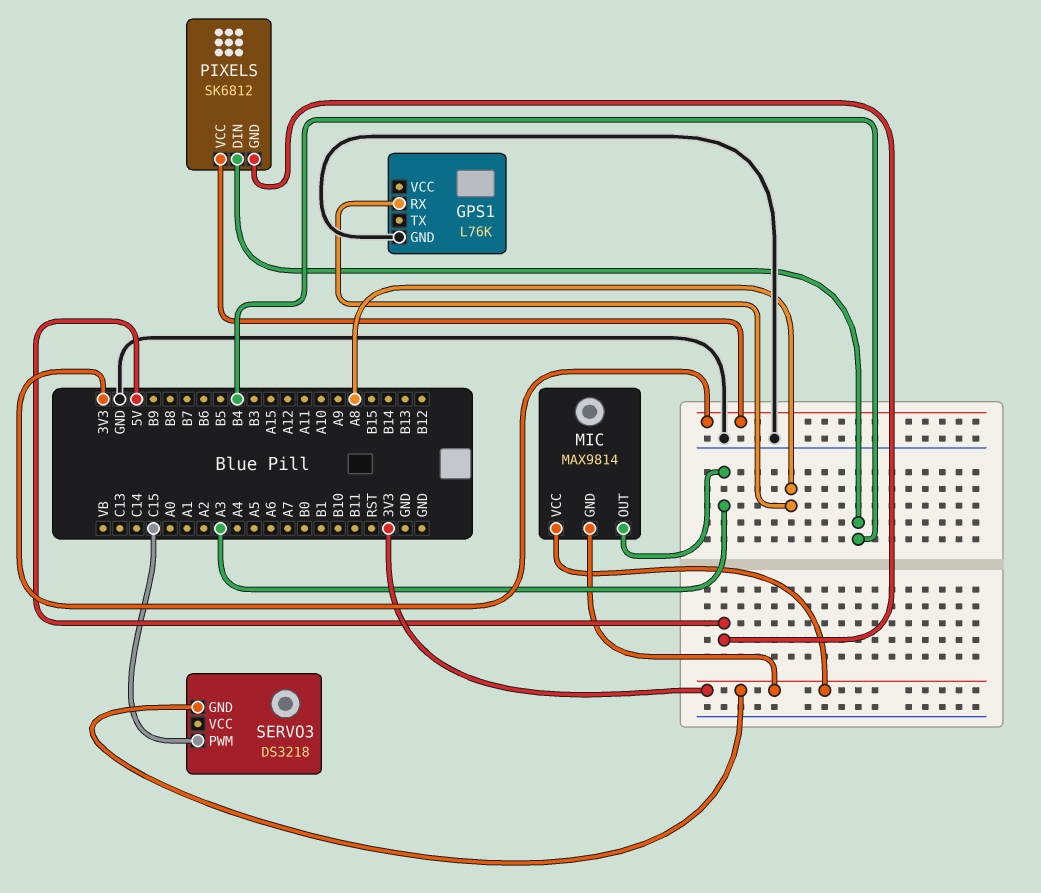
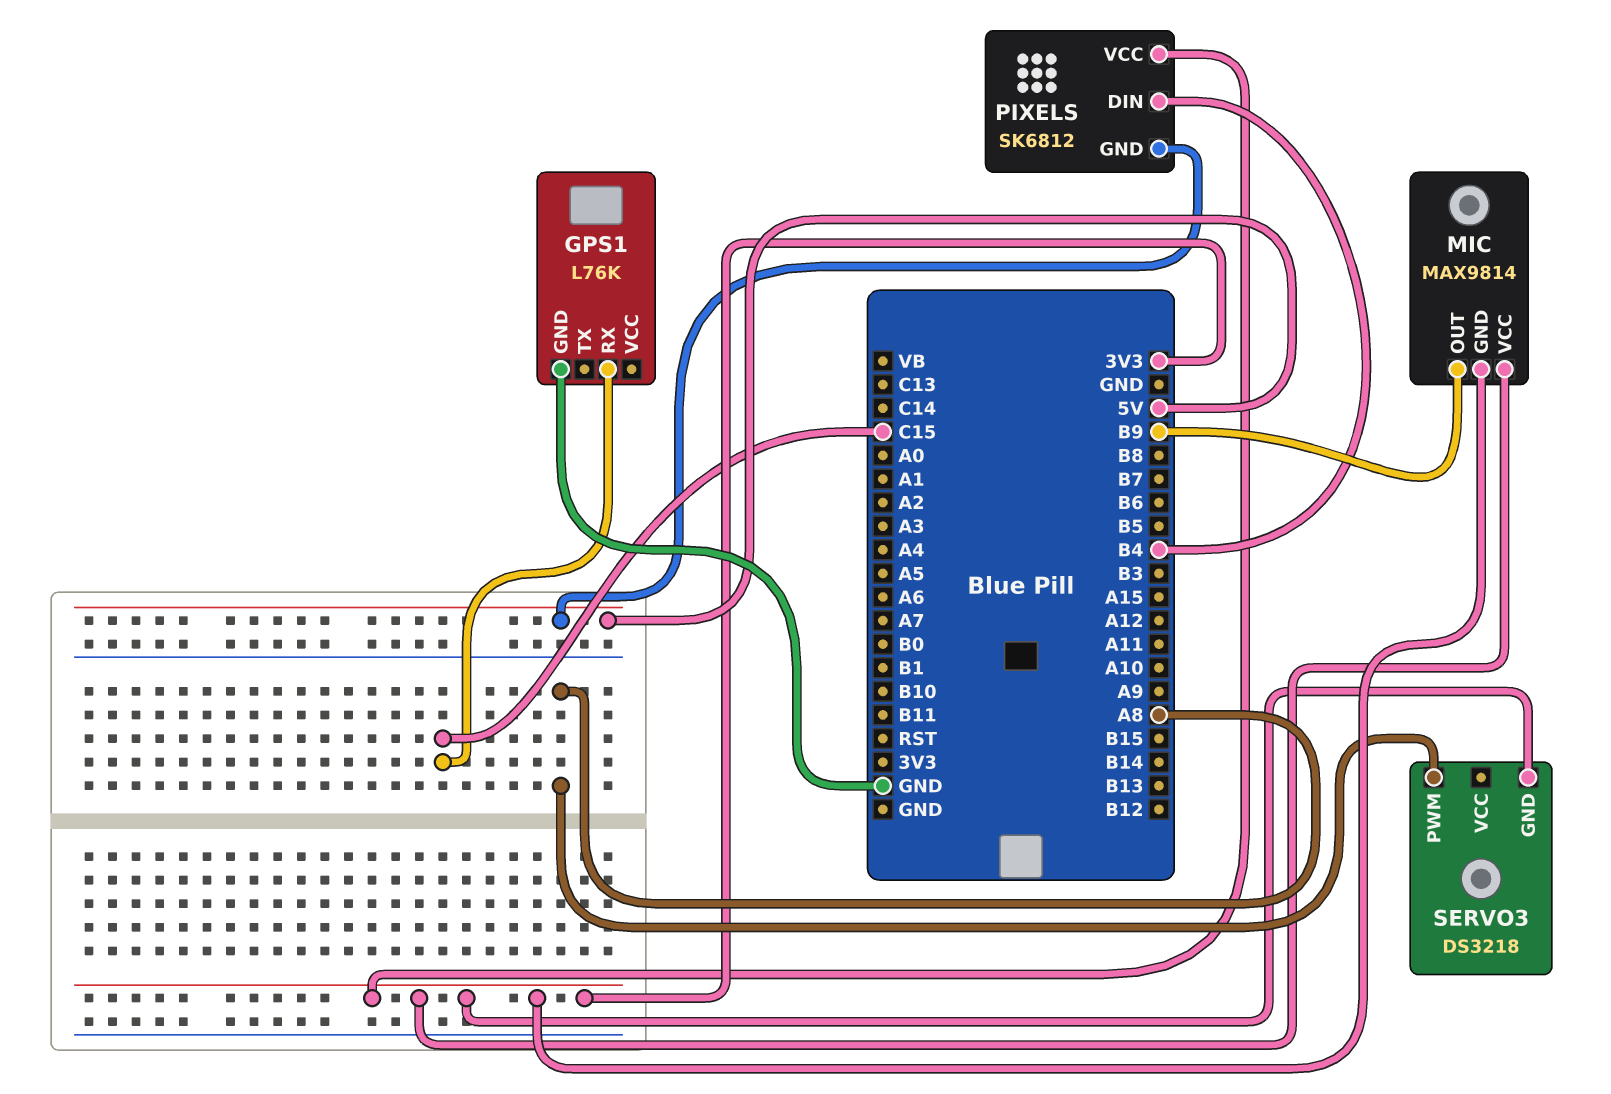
GPS1 pin RX: A8 -> C15
MIC pin OUT: A3 -> B9
SERVO3 pin PWM: C15 -> A8

